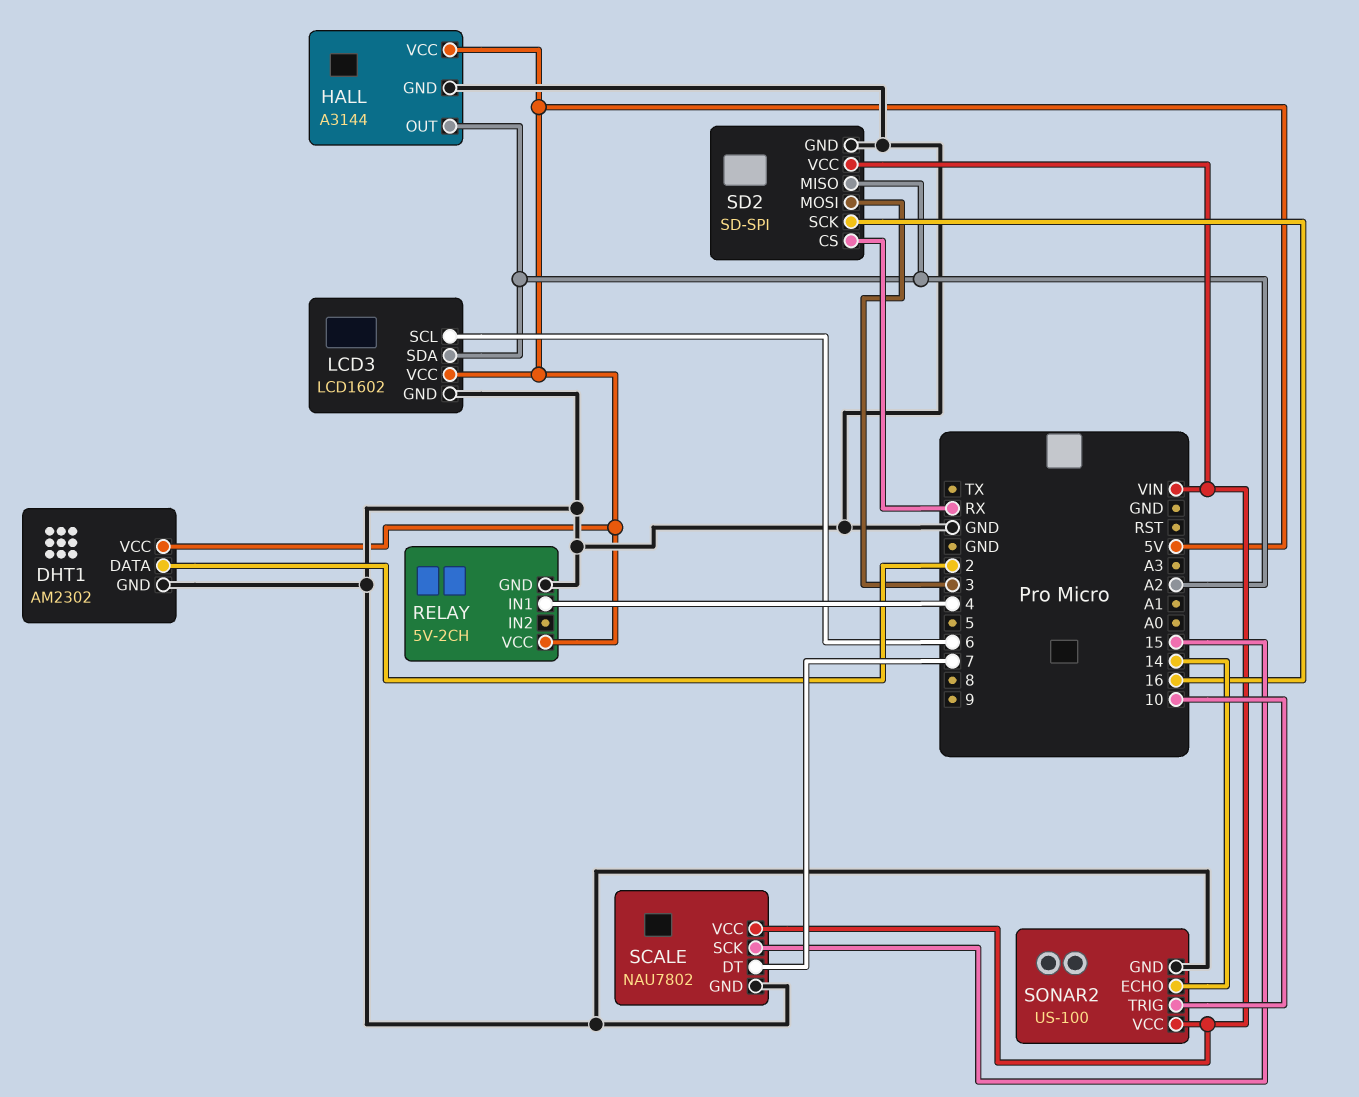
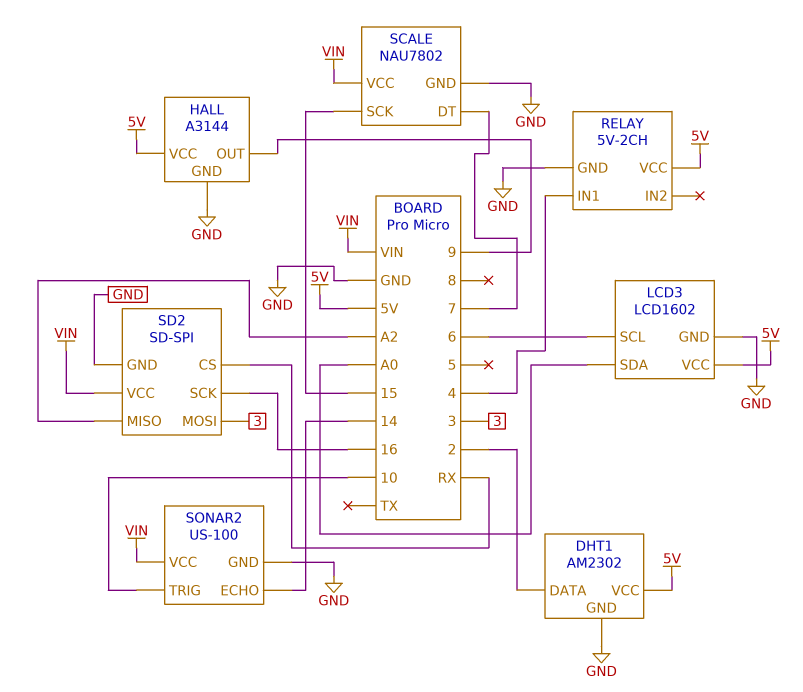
HALL pin OUT: A2 -> 9
LCD3 pin SDA: A2 -> A0

